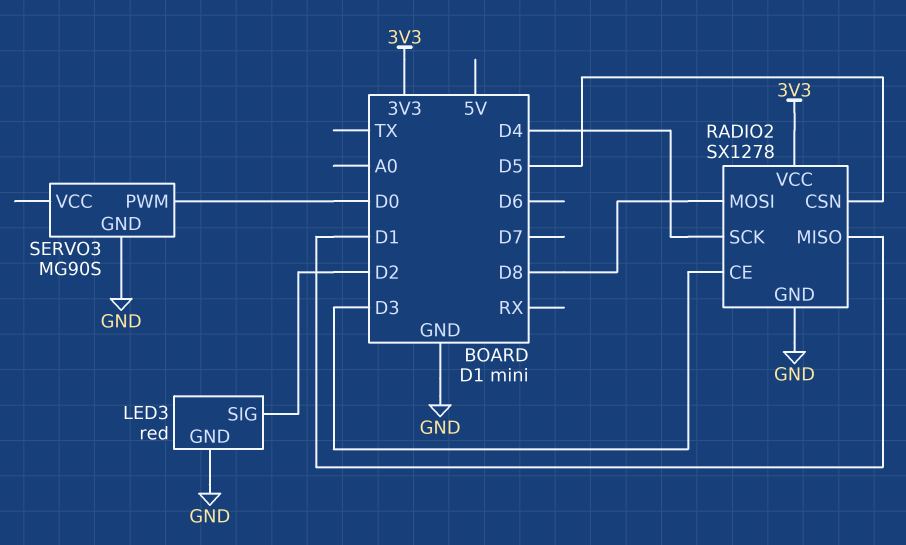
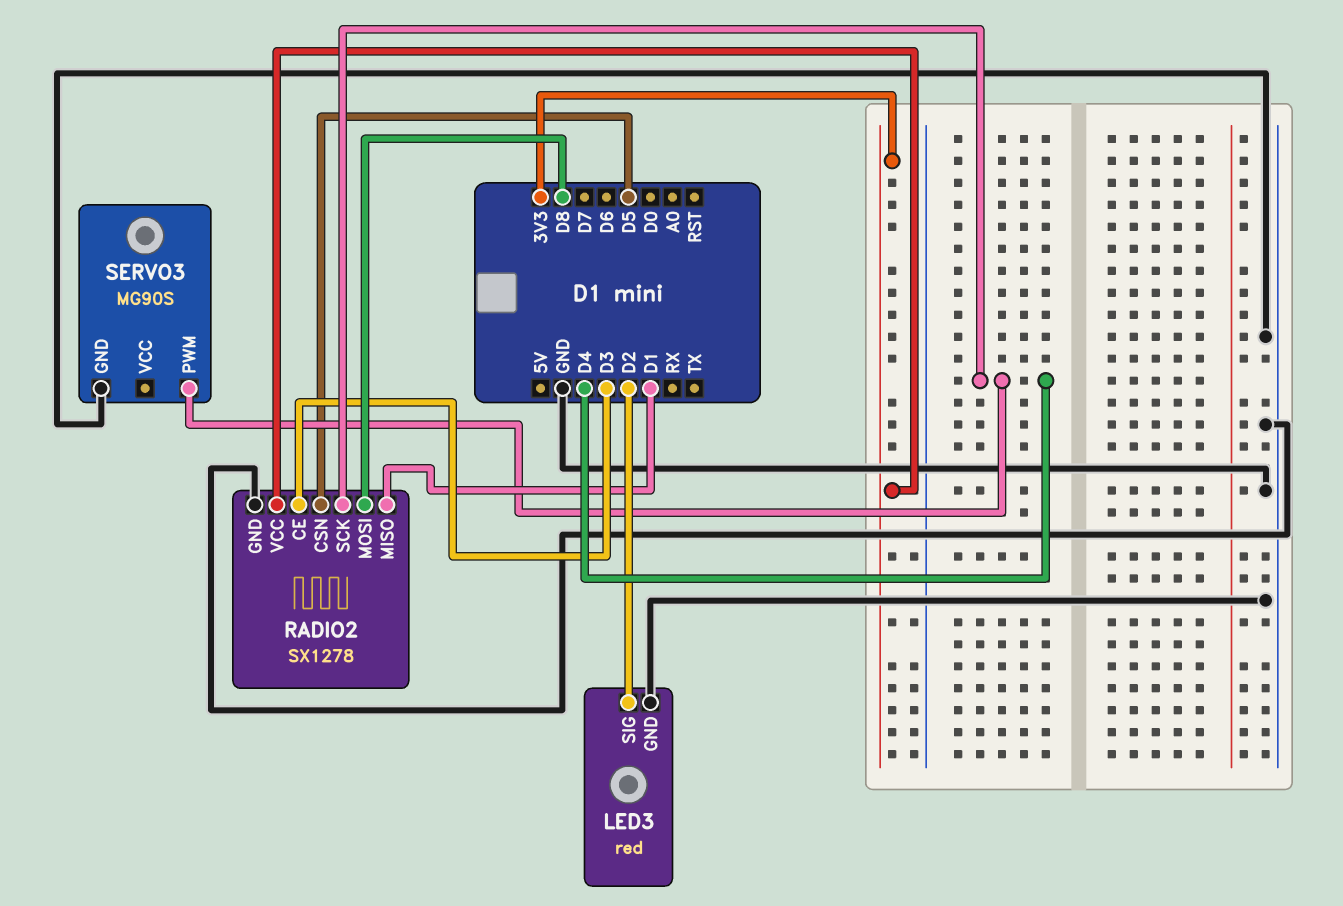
SERVO3 pin PWM: D0 -> D4

